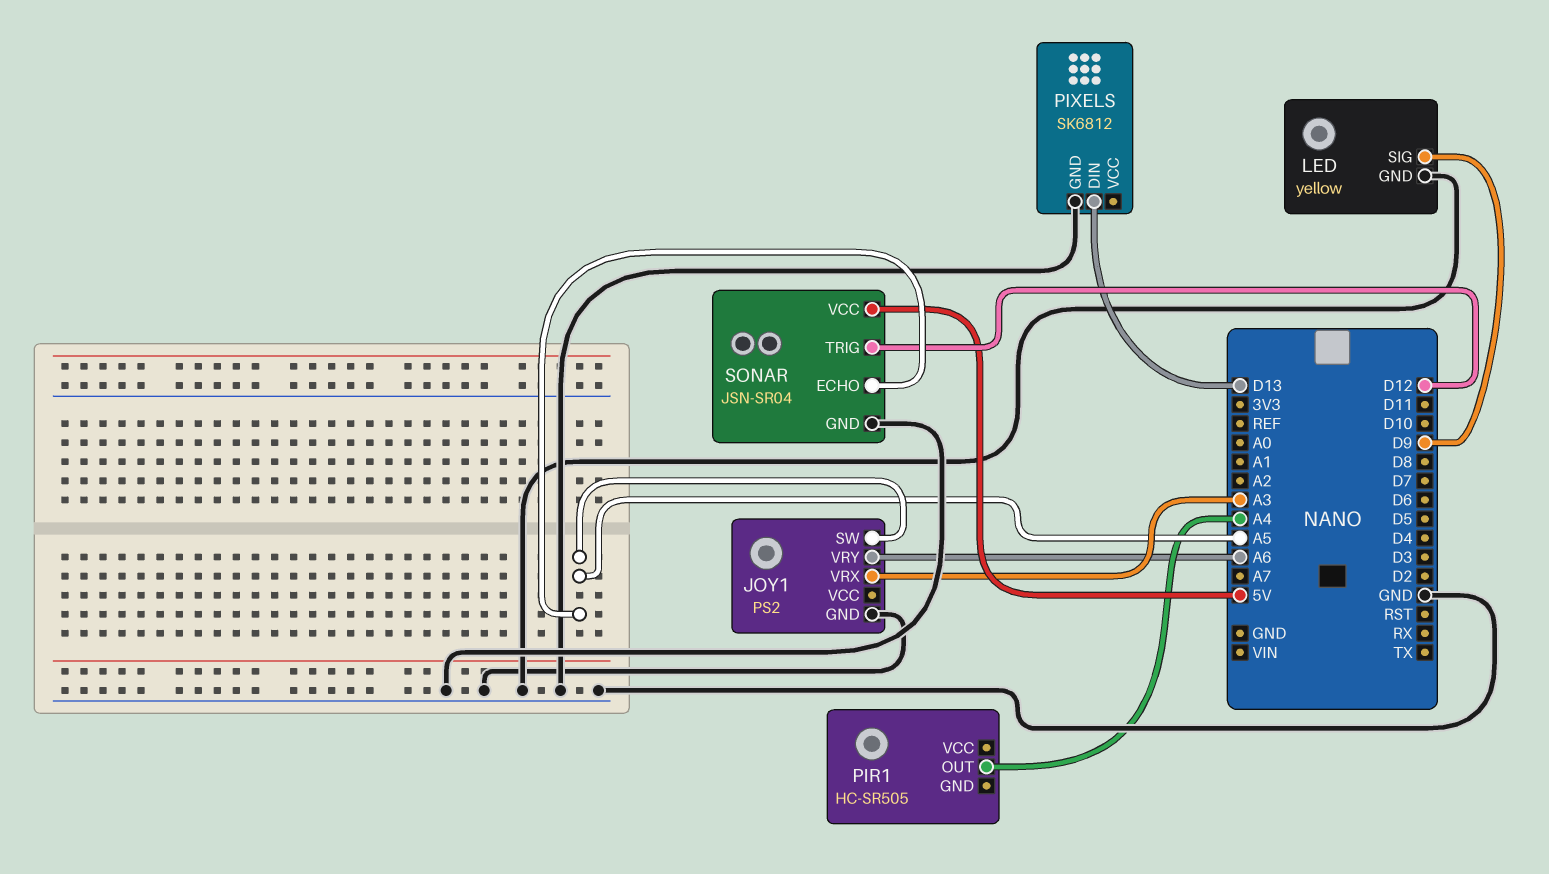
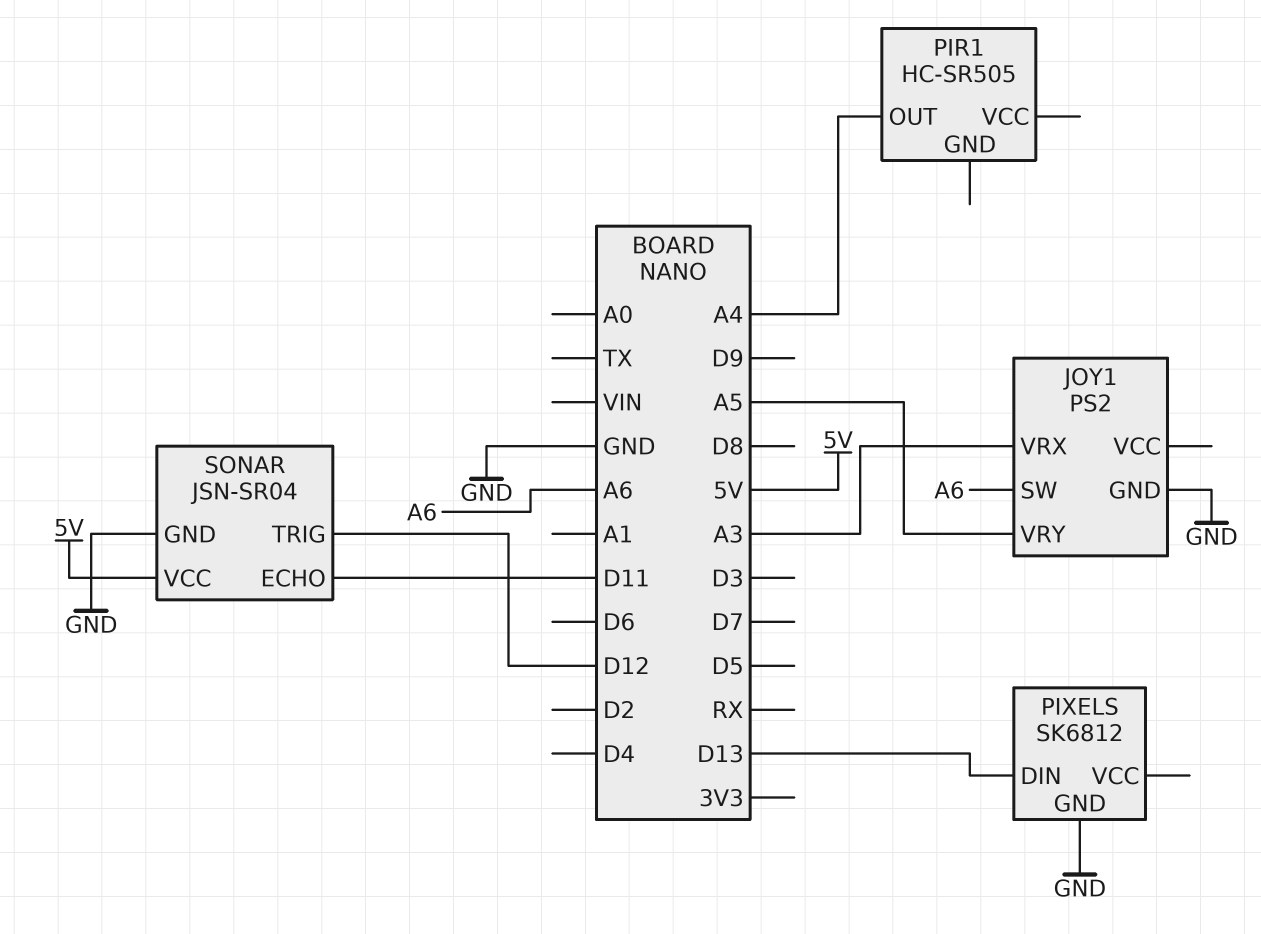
JOY1 pin SW: A5 -> A6
JOY1 pin VRY: A6 -> A5
LED: yellow -> none
LED pin GND: GND -> none
LED pin SIG: D9 -> none
SONAR pin ECHO: A5 -> D11

